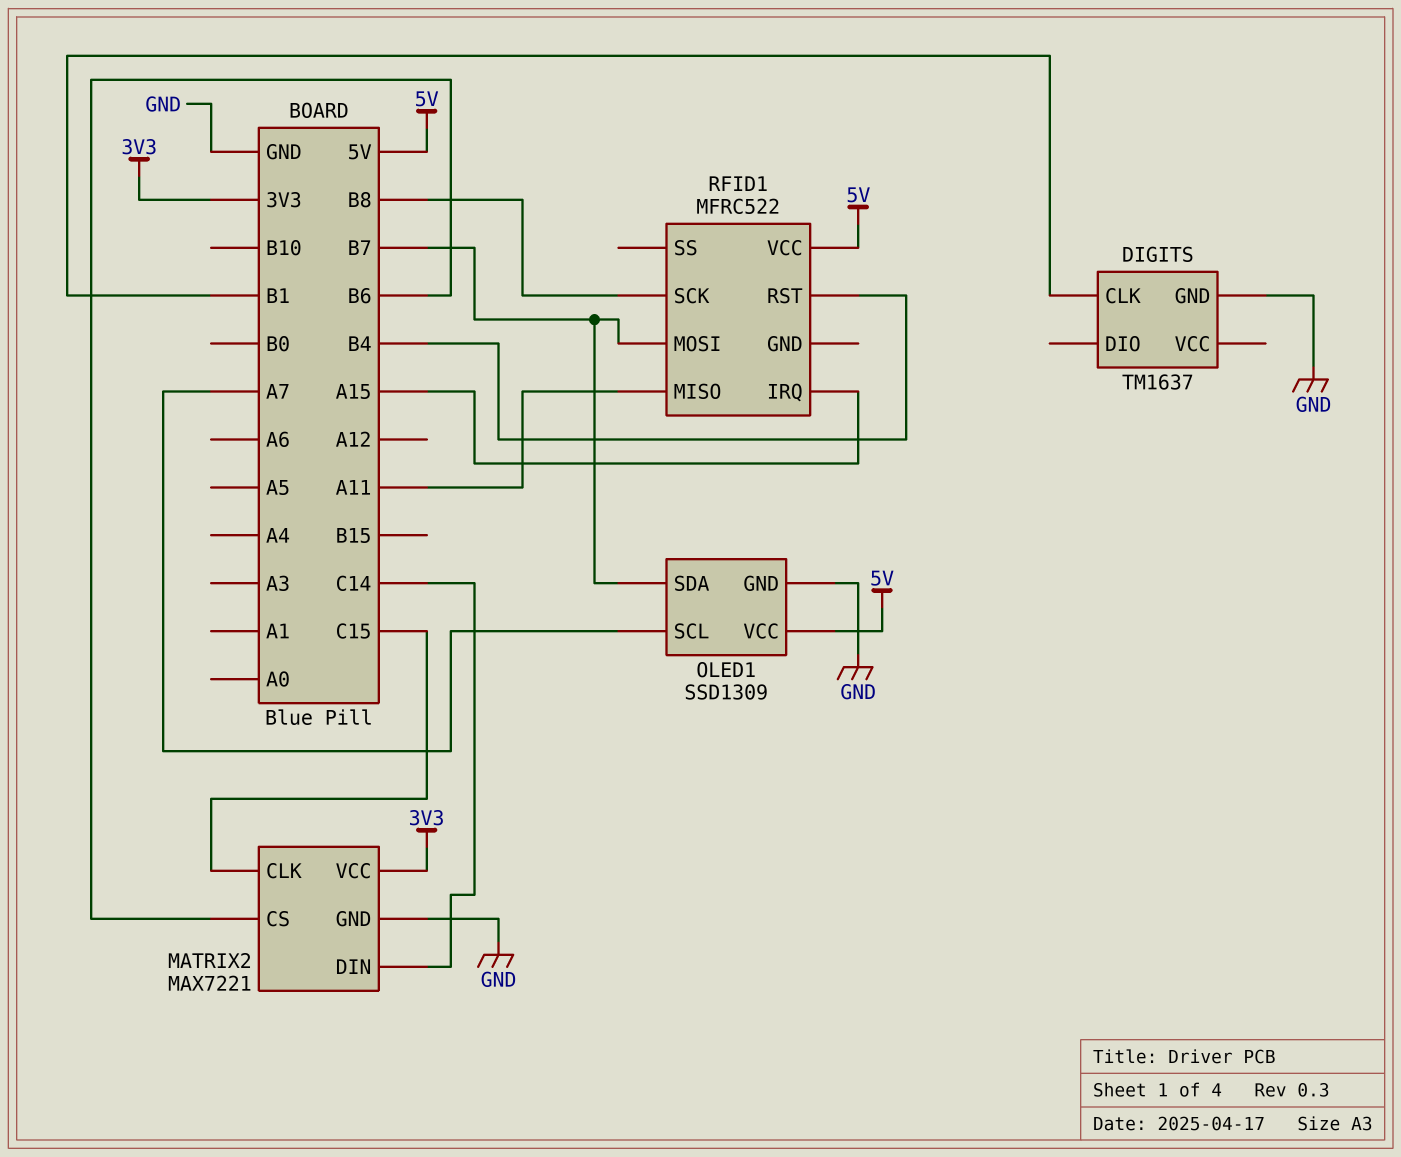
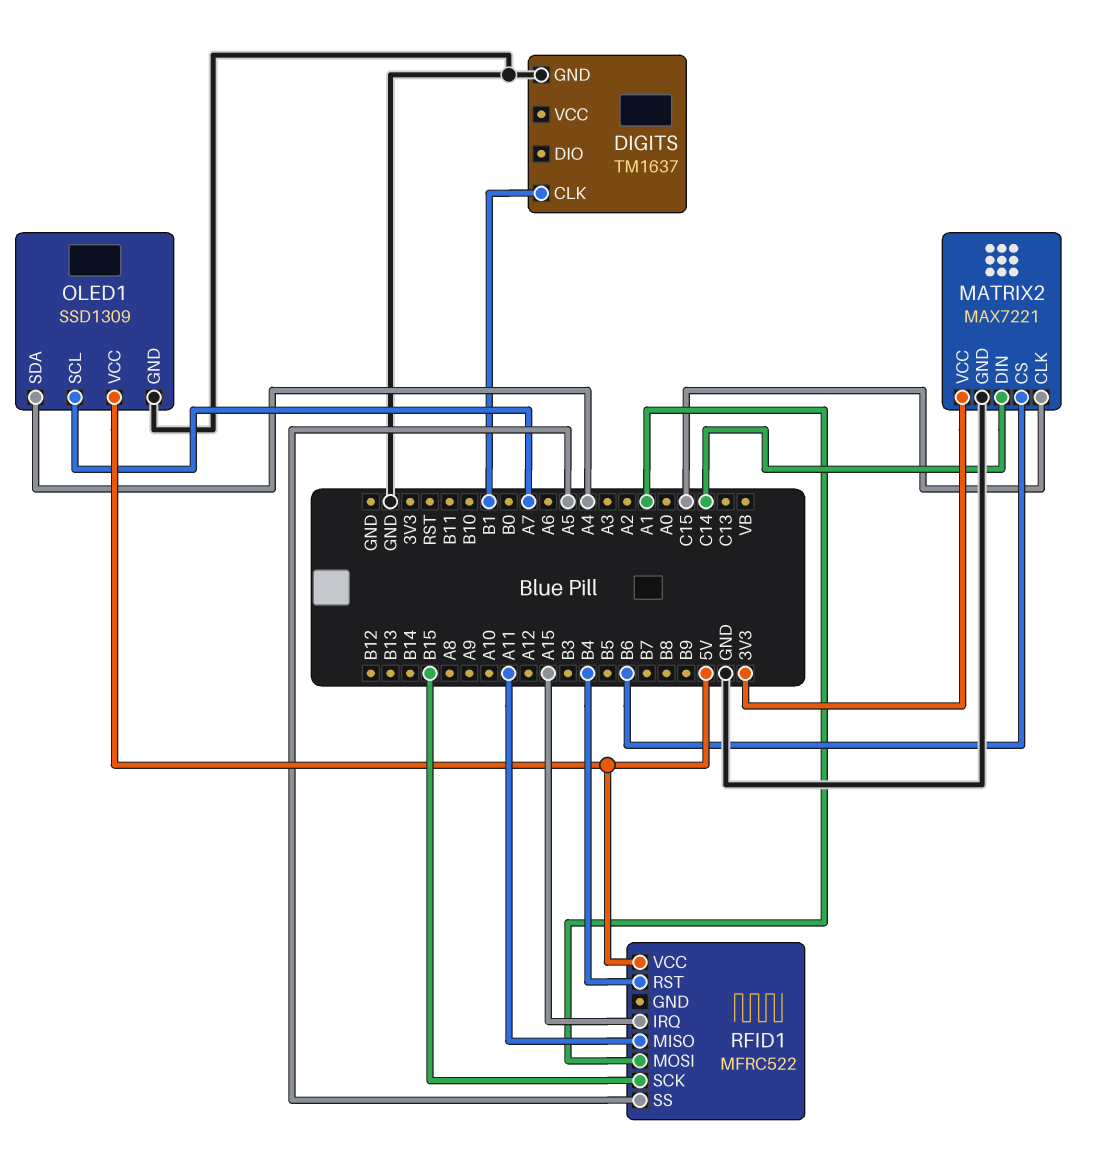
OLED1 pin SDA: B7 -> A4
RFID1 pin MOSI: B7 -> A1
RFID1 pin SCK: B8 -> B15
RFID1 pin SS: none -> A5

